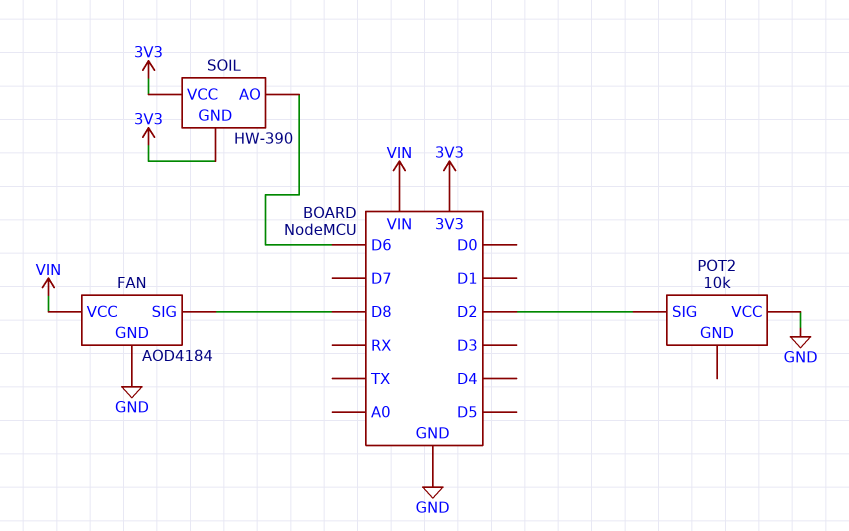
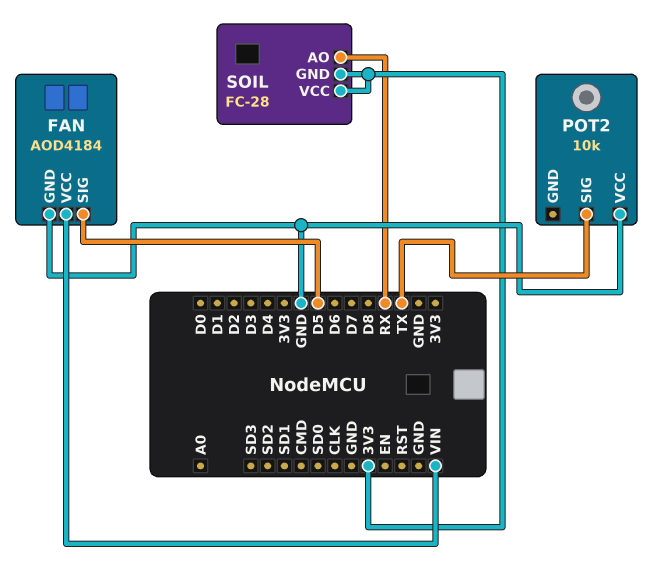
FAN pin SIG: D8 -> D5
POT2 pin SIG: D2 -> TX
SOIL: HW-390 -> FC-28
SOIL pin AO: D6 -> RX

